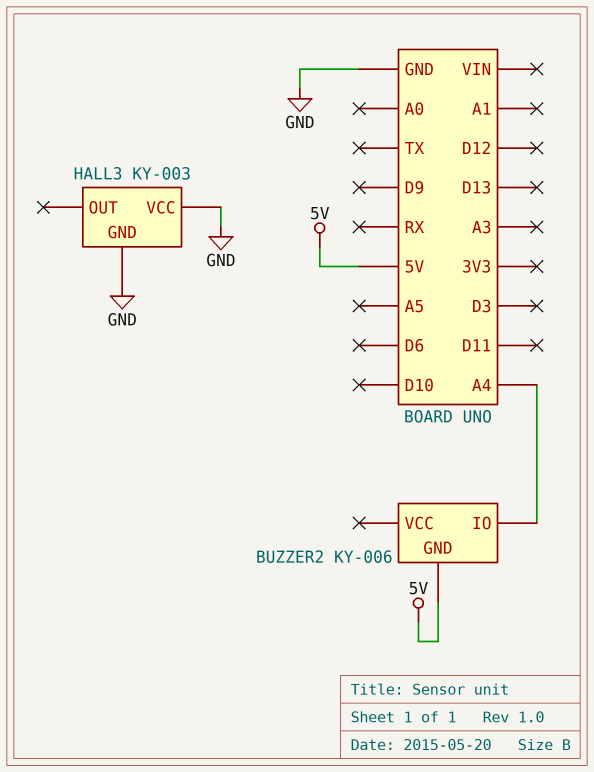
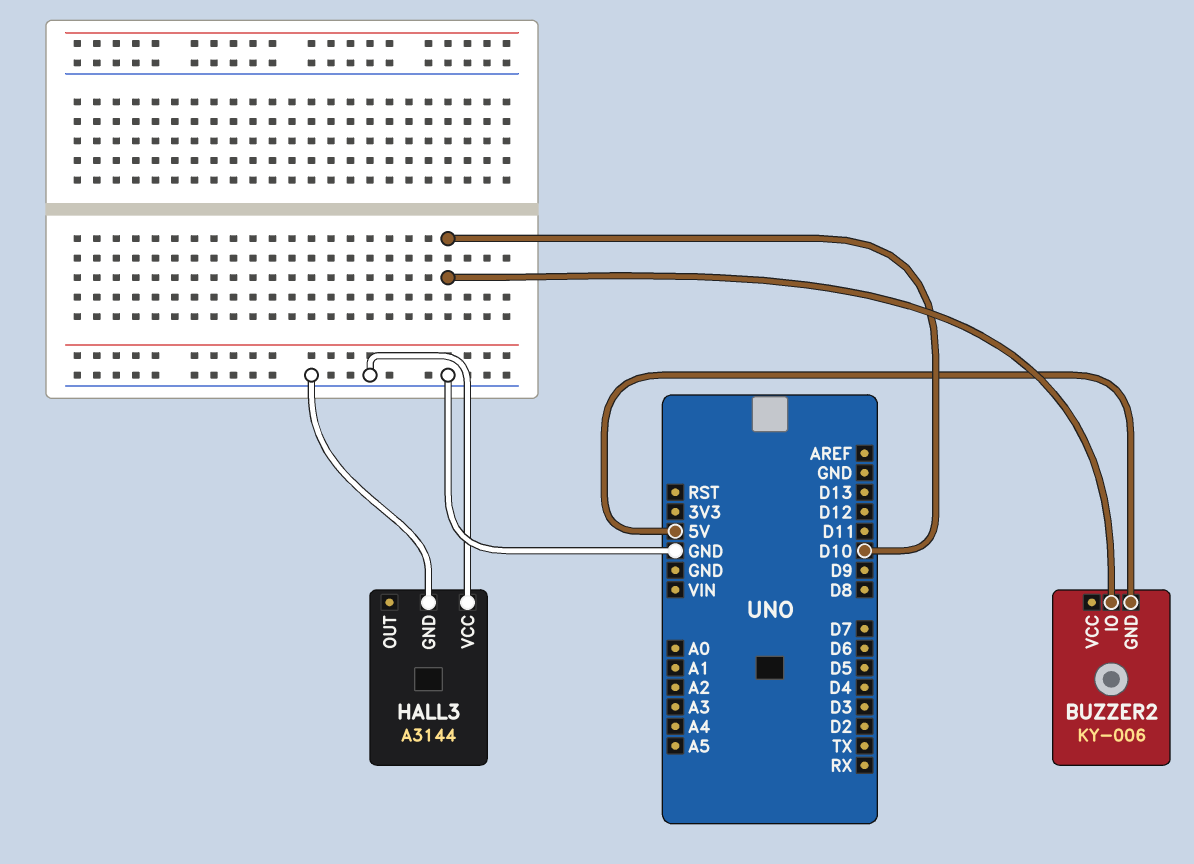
BUZZER2 pin IO: A4 -> D10
HALL3: KY-003 -> A3144

